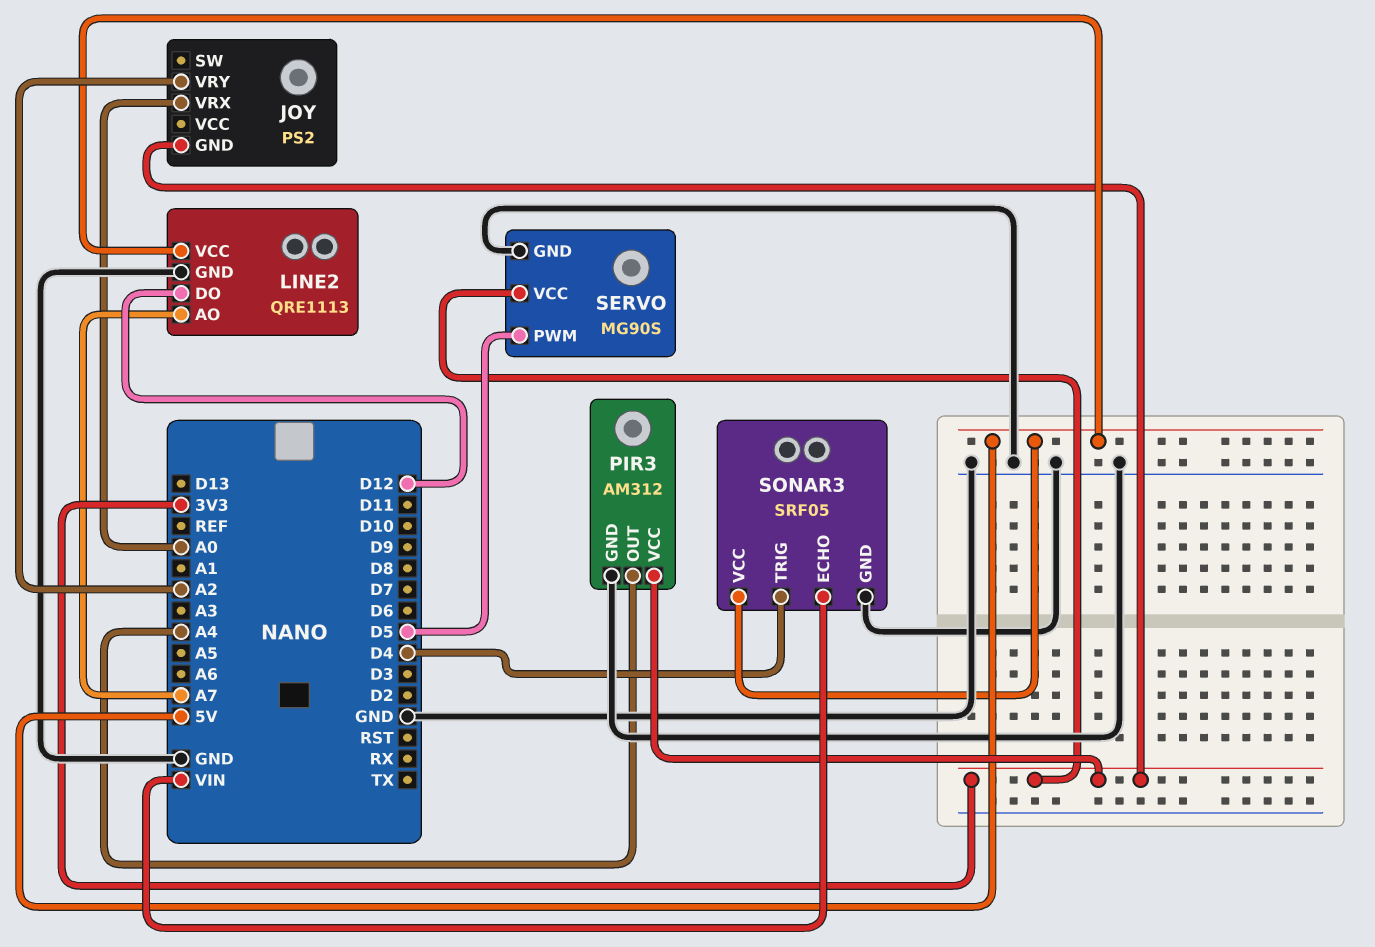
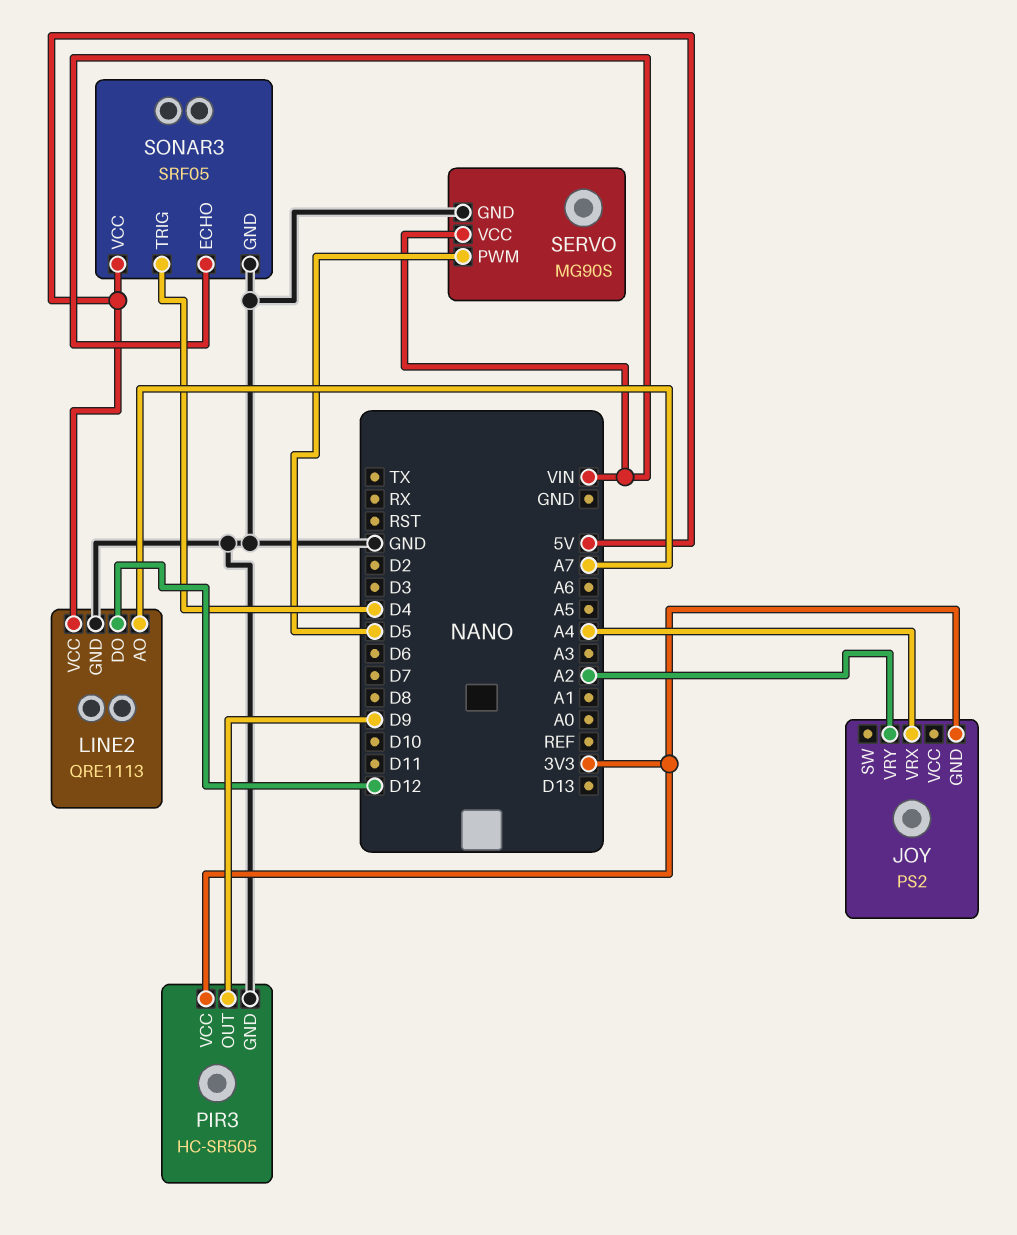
JOY pin VRX: A0 -> A4
PIR3: AM312 -> HC-SR505
PIR3 pin OUT: A4 -> D9
SERVO pin VCC: 3V3 -> VIN

